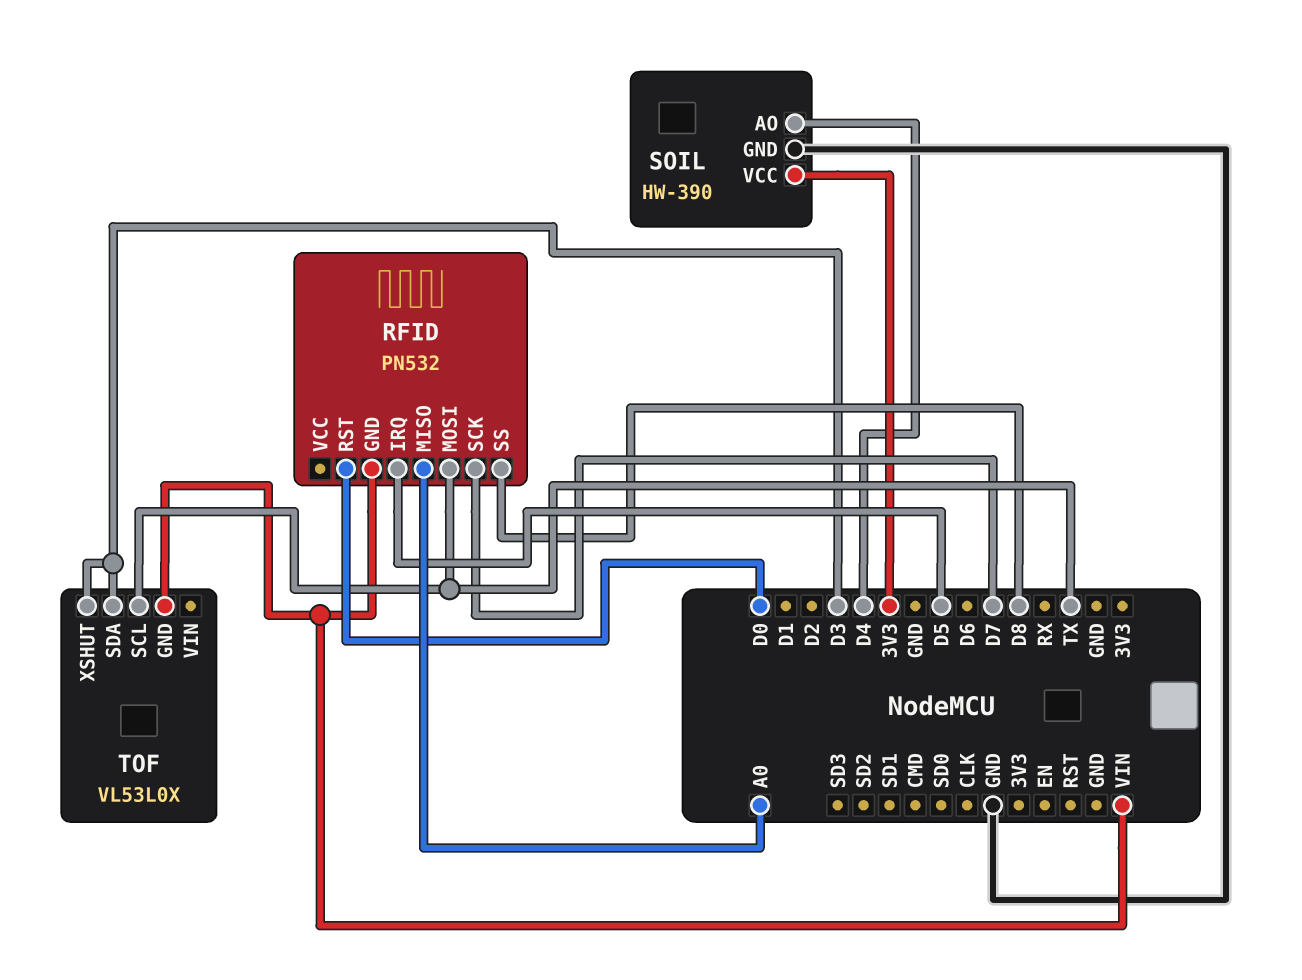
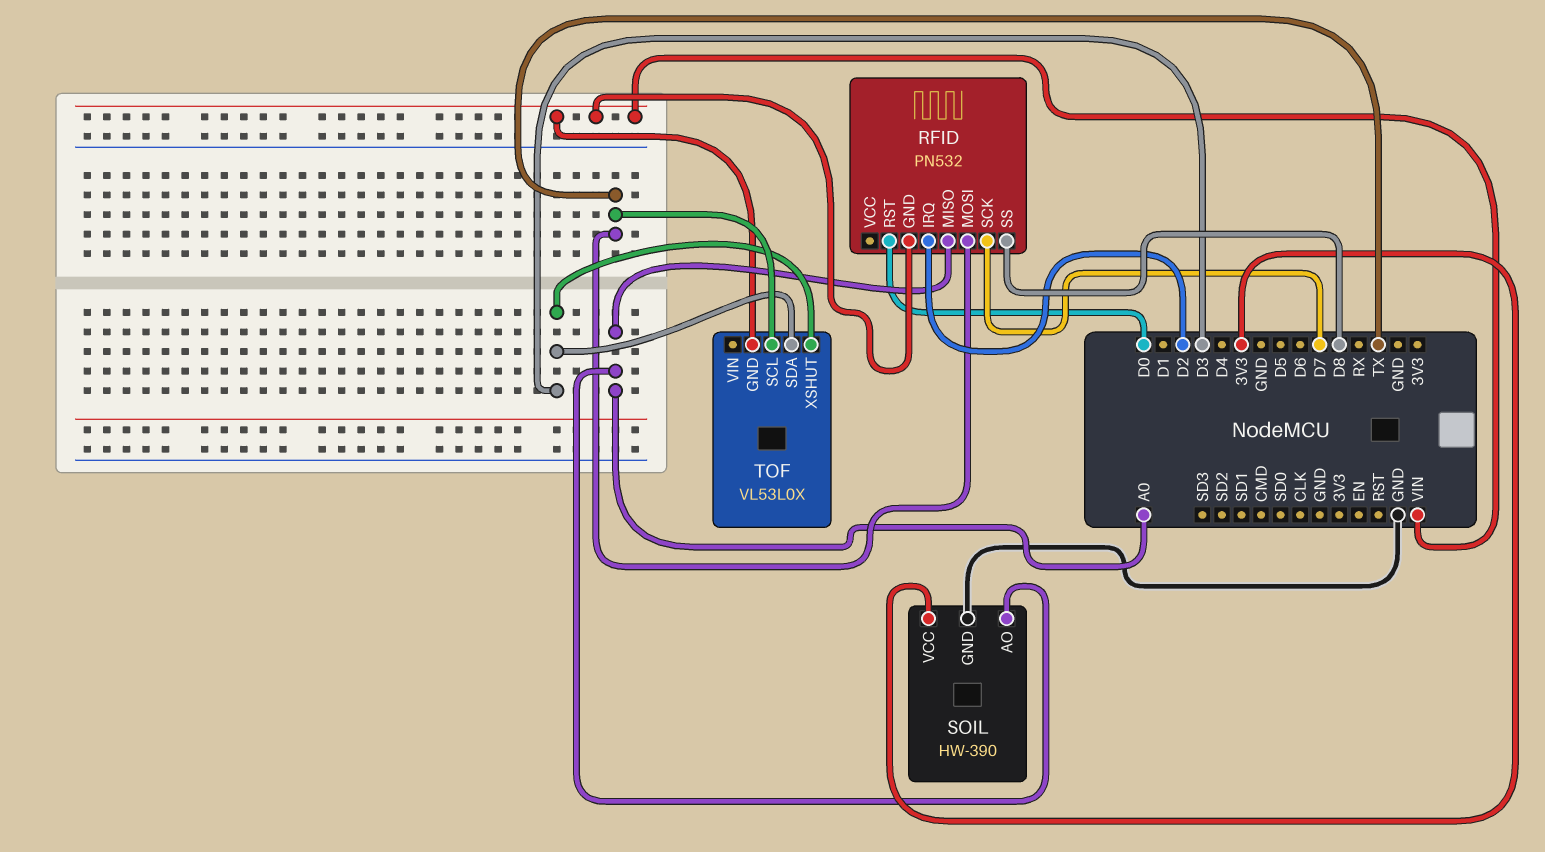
RFID pin IRQ: D5 -> D2
SOIL pin AO: D4 -> A0

